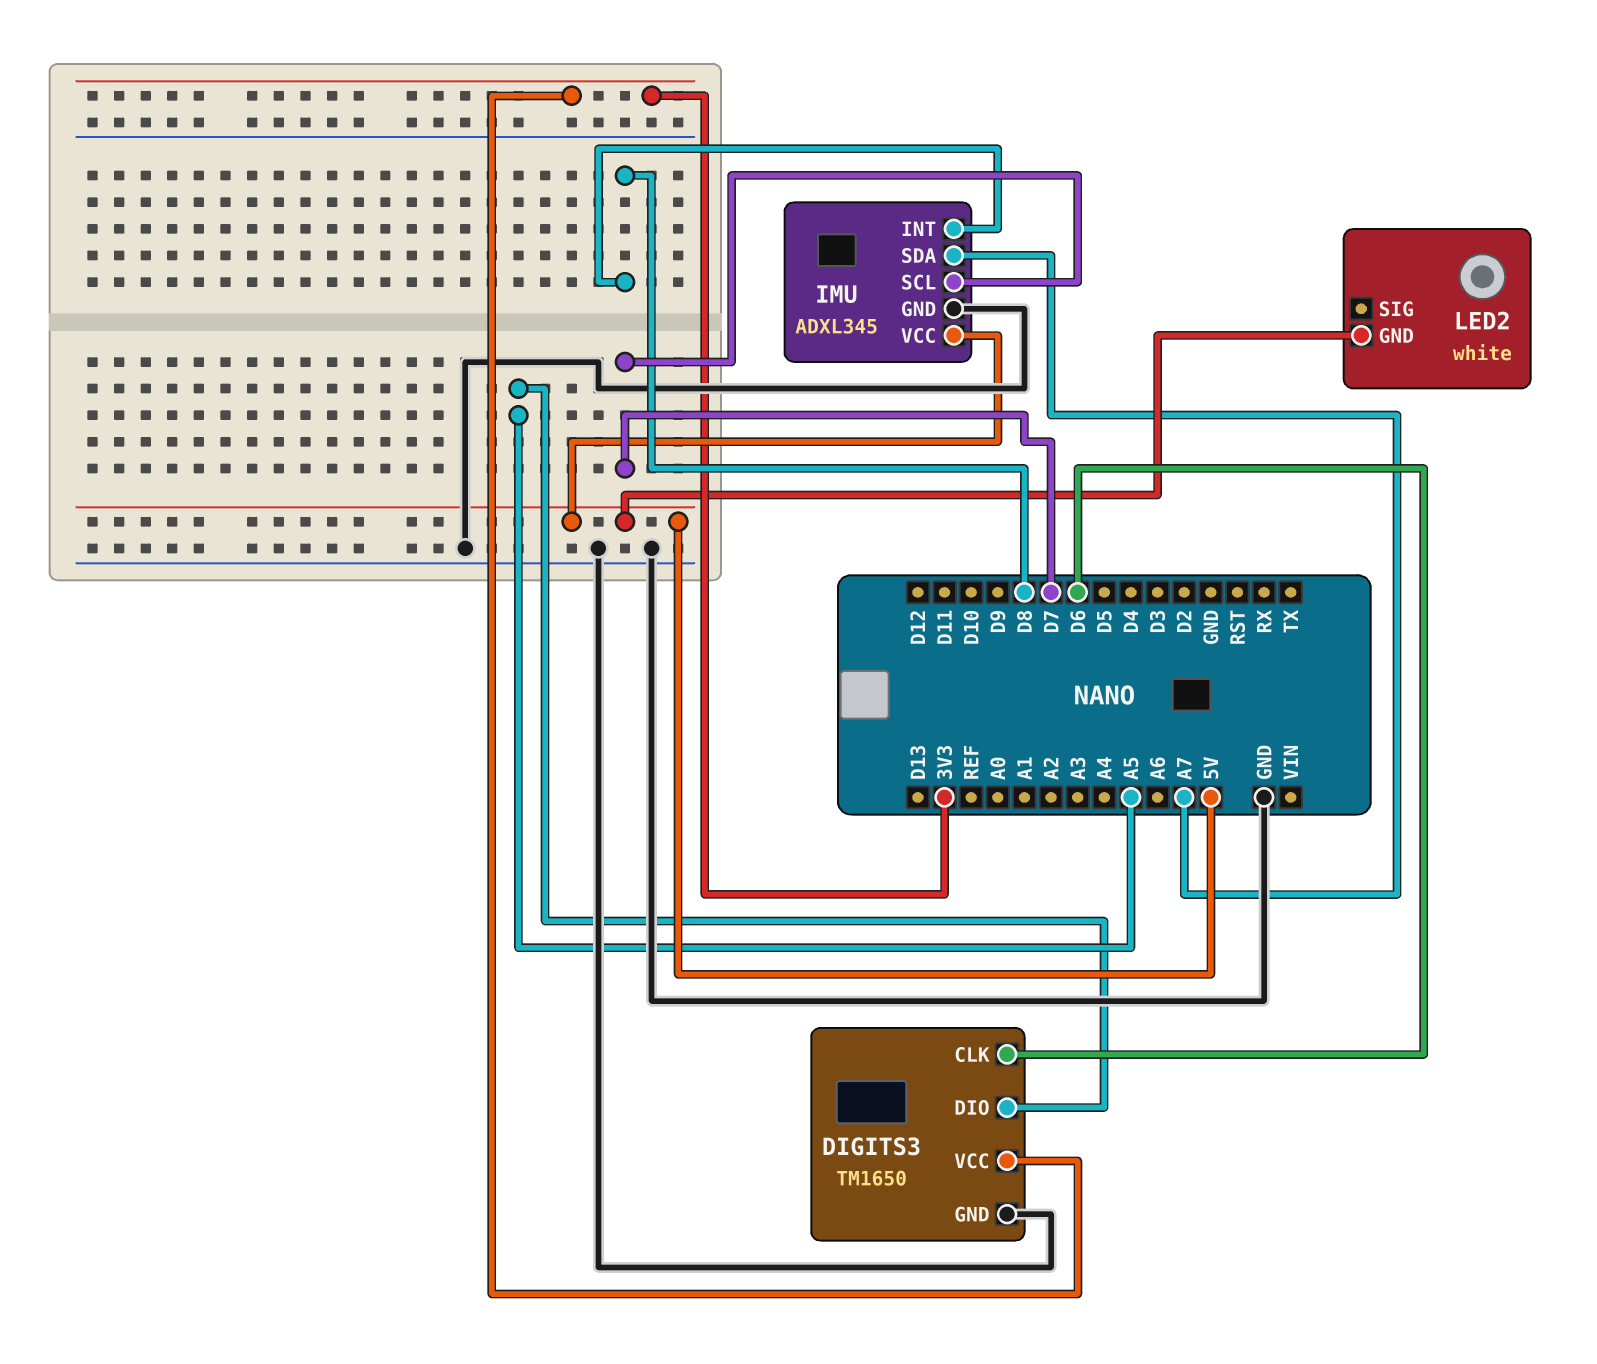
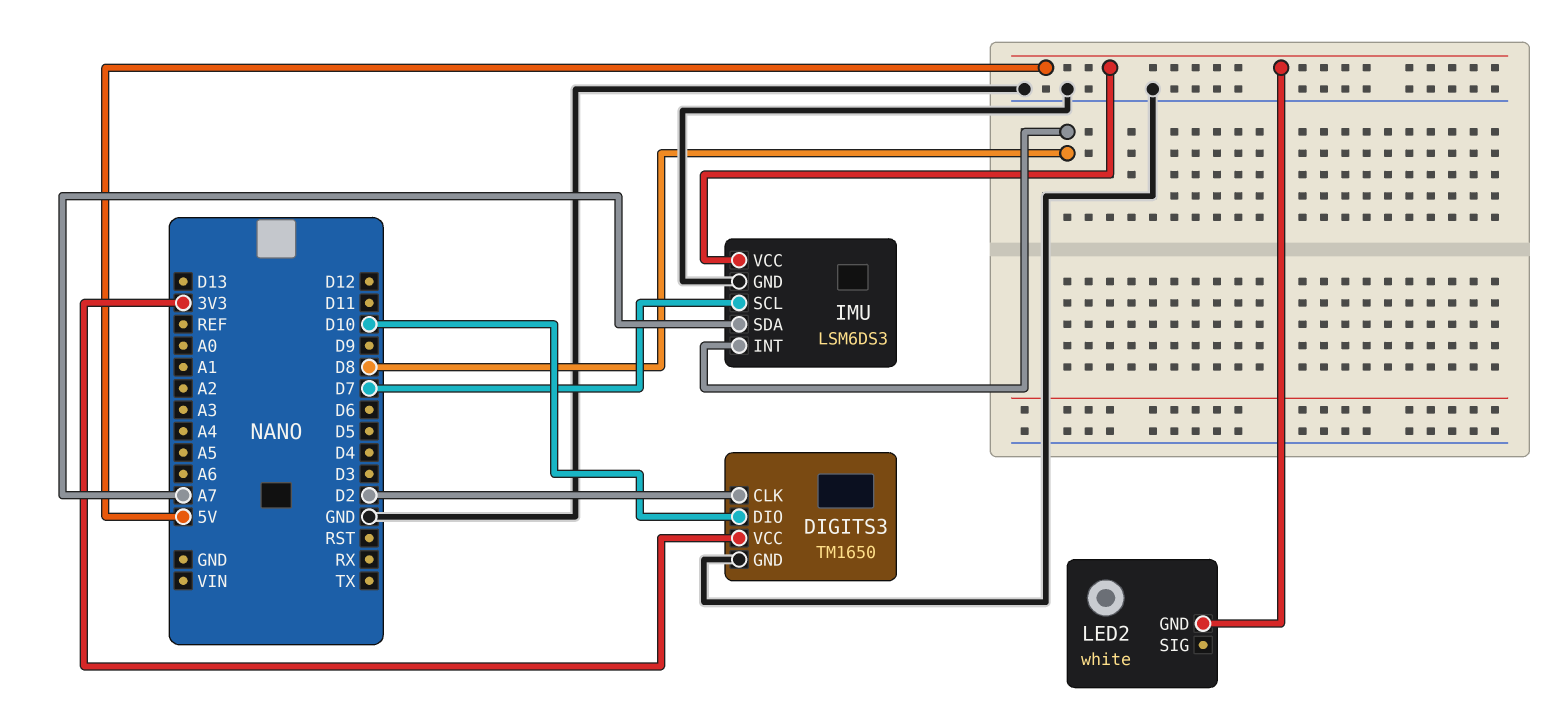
DIGITS3 pin CLK: D6 -> D2
DIGITS3 pin DIO: A5 -> D10
IMU: ADXL345 -> LSM6DS3

